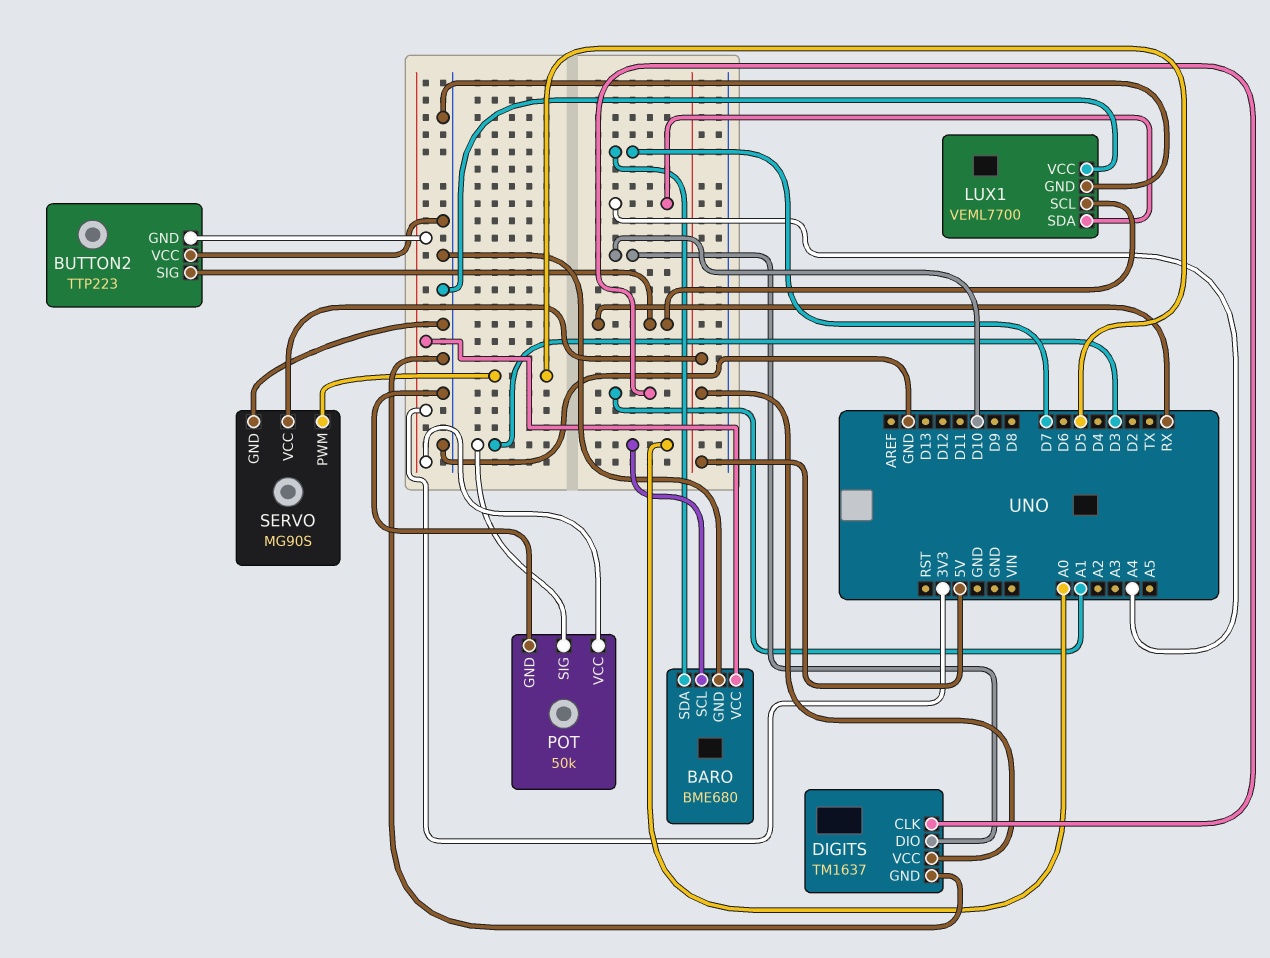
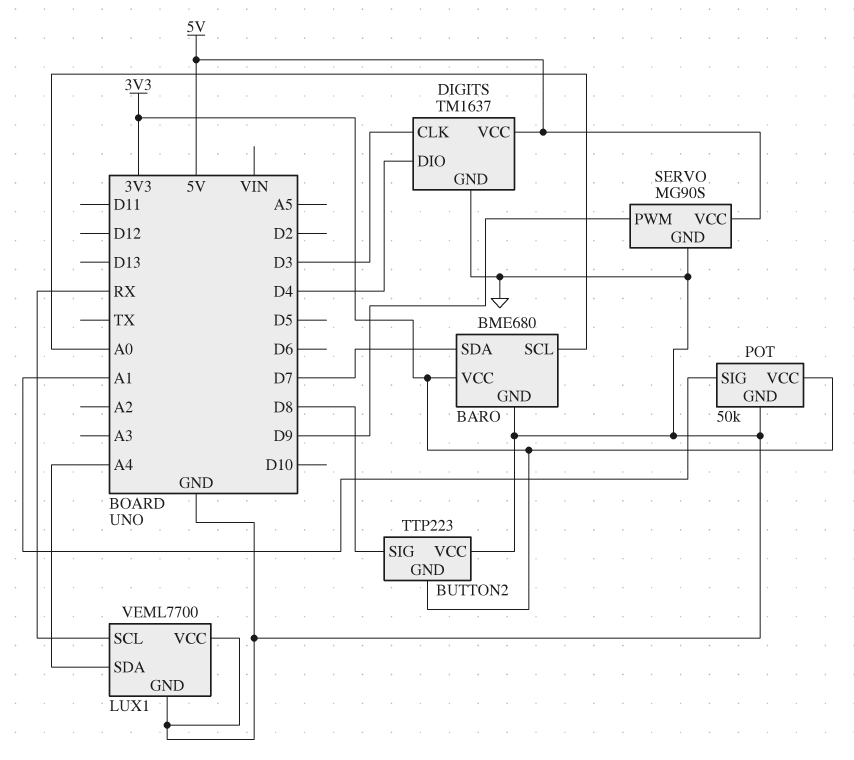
BUTTON2 pin SIG: RX -> D8
DIGITS pin CLK: A1 -> D3
DIGITS pin DIO: D10 -> D4
POT pin SIG: D3 -> A1
SERVO pin PWM: D5 -> D9

